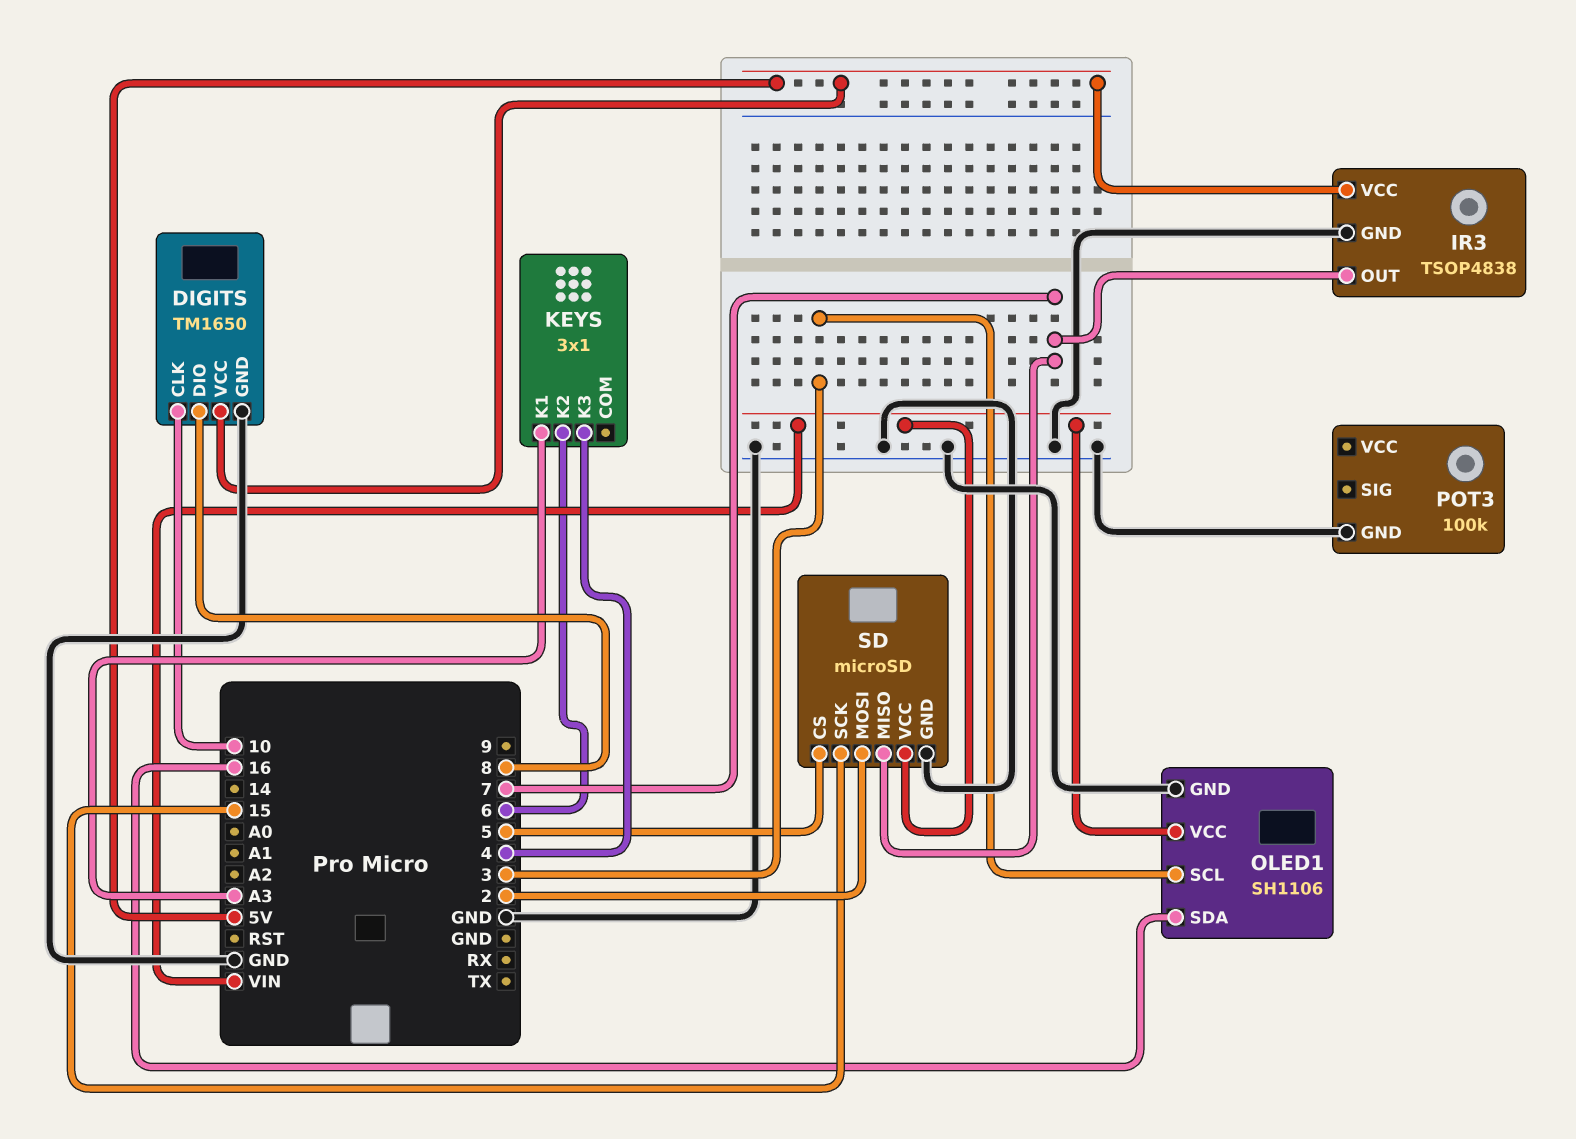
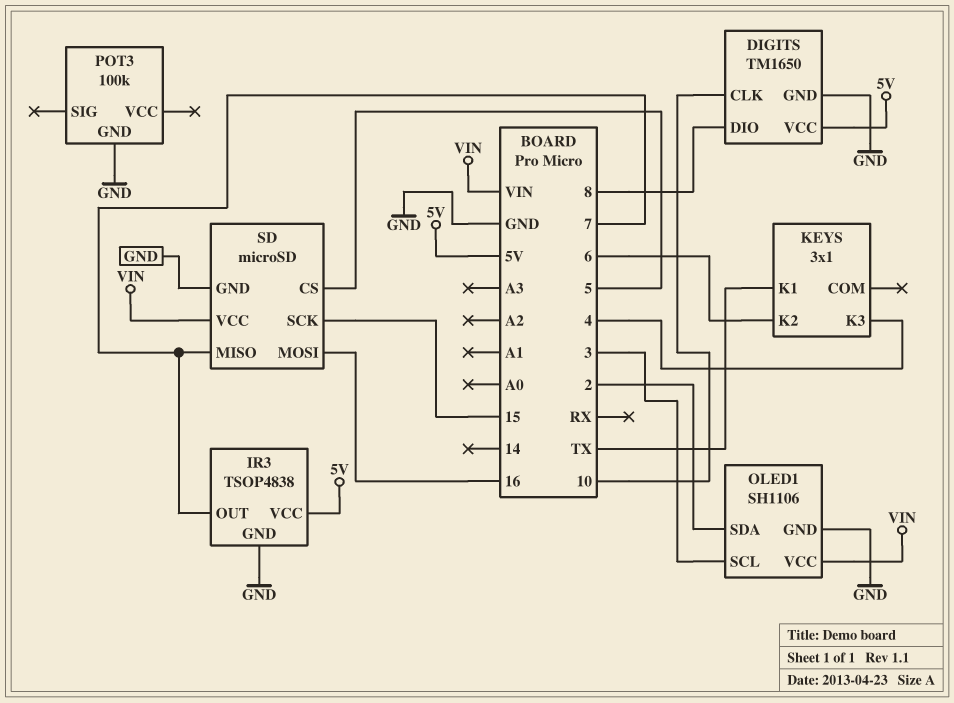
KEYS pin K1: A3 -> TX
OLED1 pin SDA: 16 -> 2
SD pin MOSI: 2 -> 16

